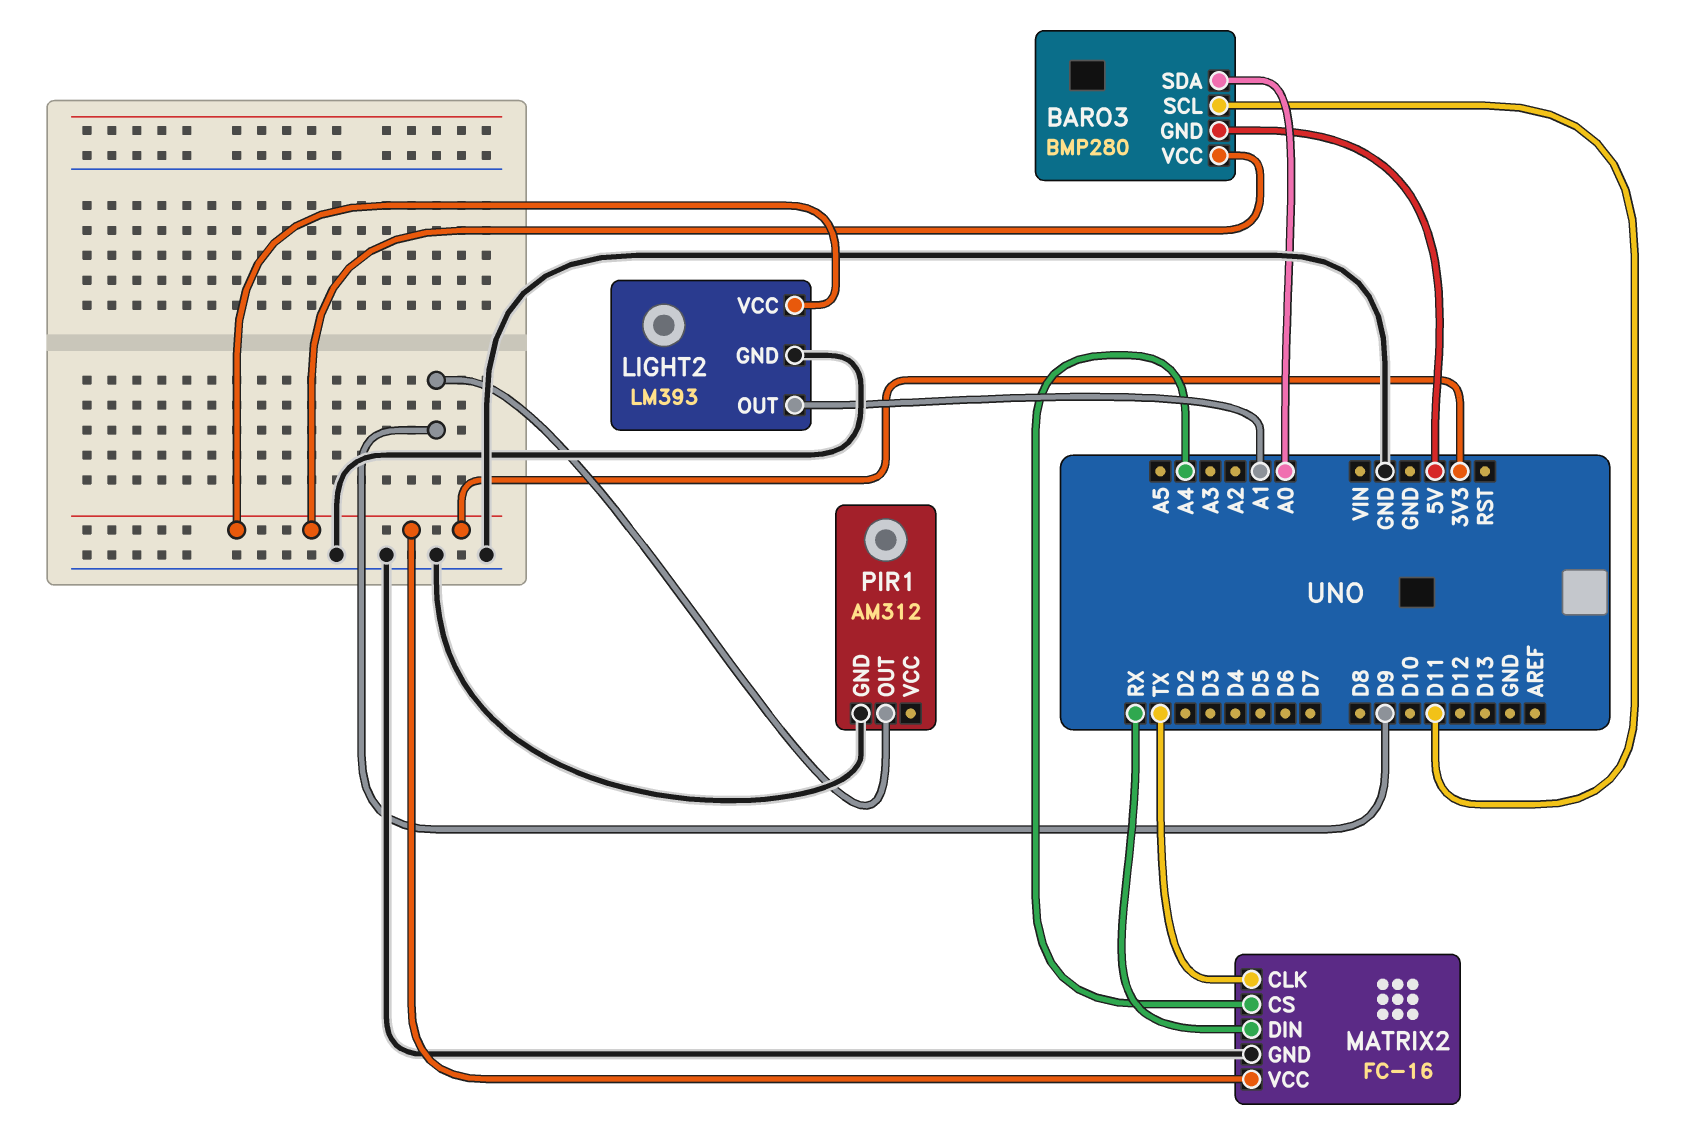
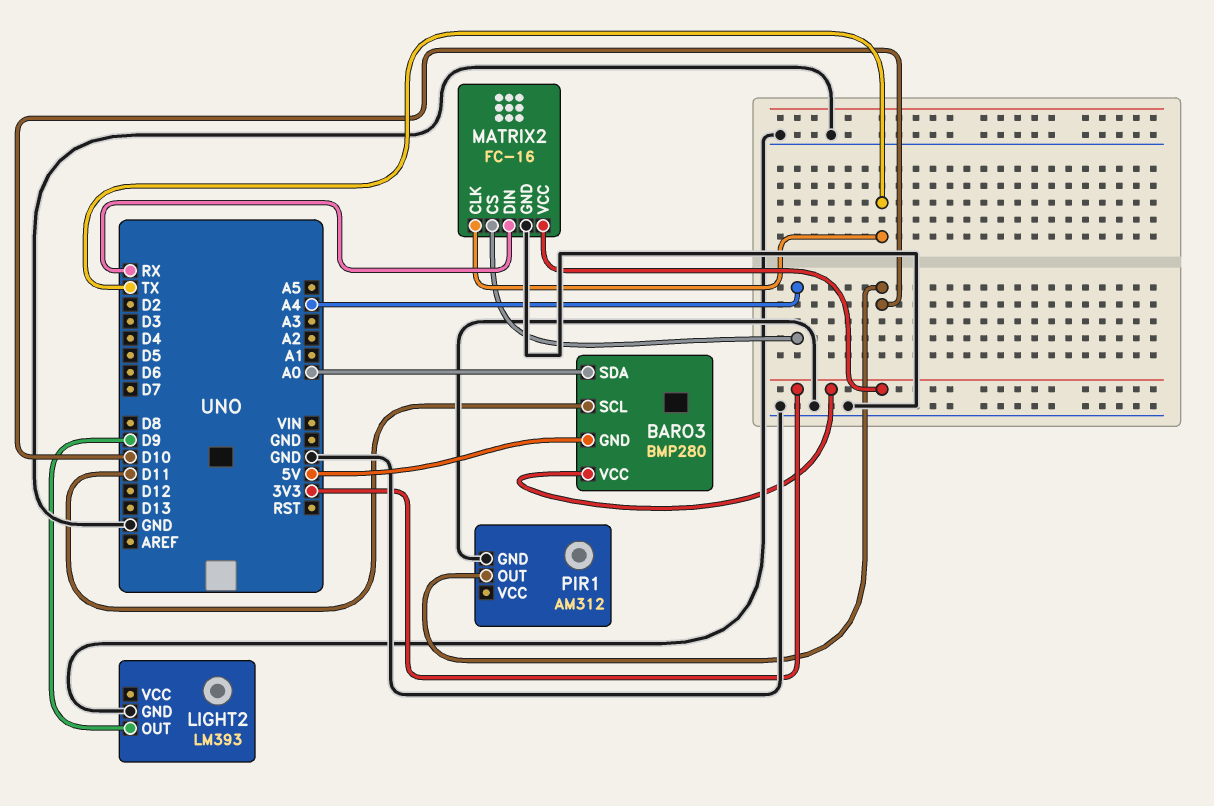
LIGHT2 pin OUT: A1 -> D9
LIGHT2 pin VCC: 3V3 -> none
PIR1 pin OUT: D9 -> D10

